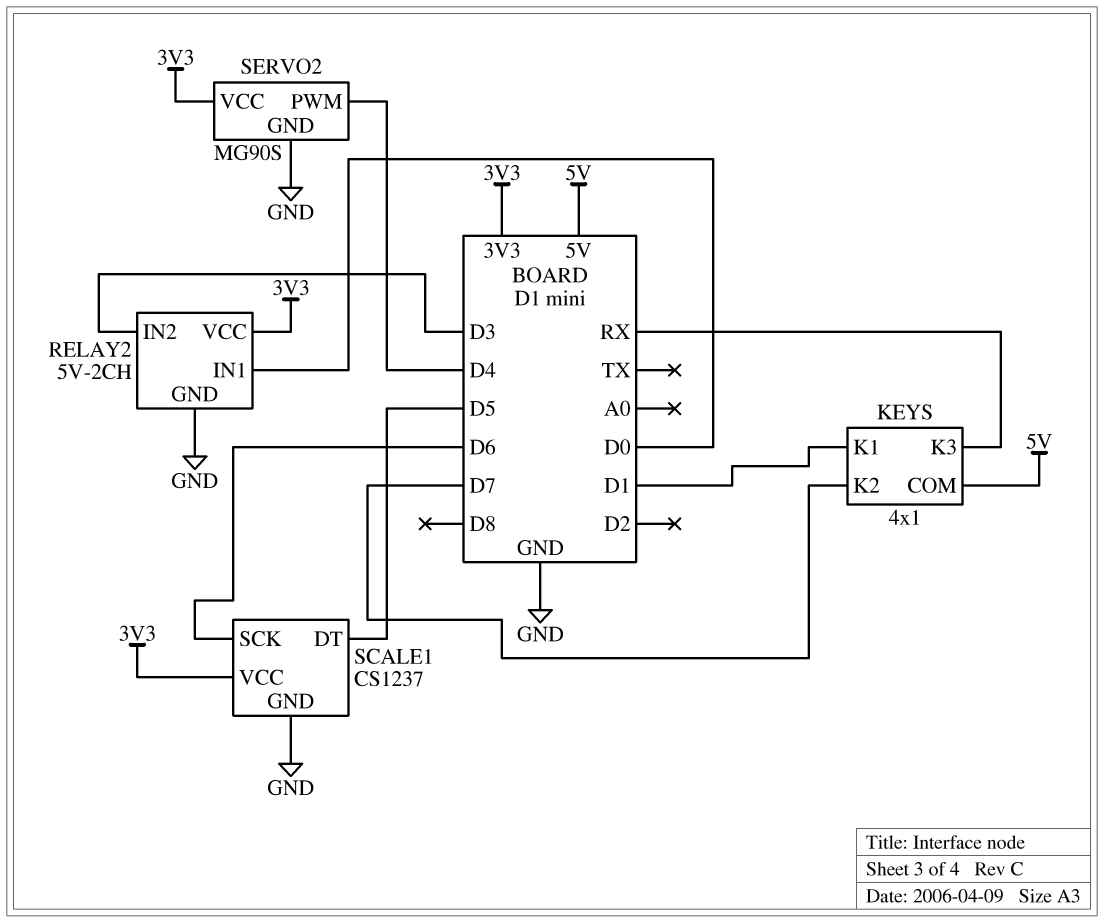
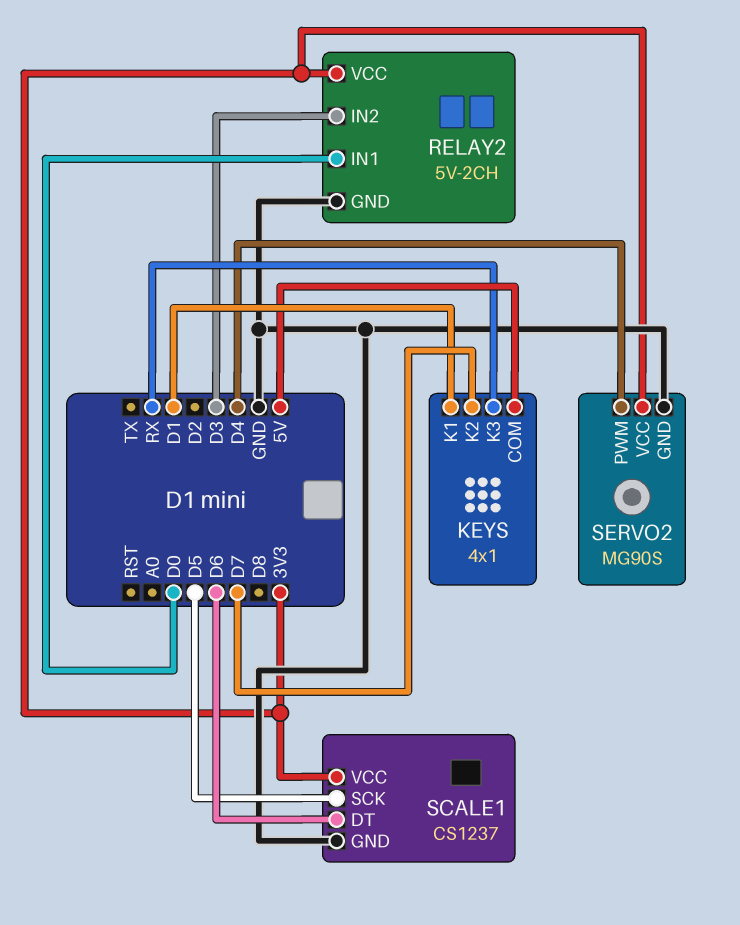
SCALE1 pin DT: D5 -> D6
SCALE1 pin SCK: D6 -> D5

